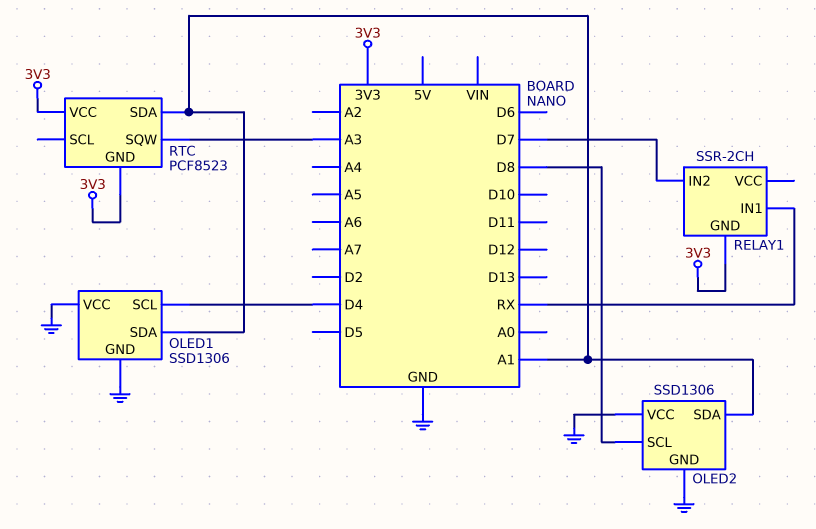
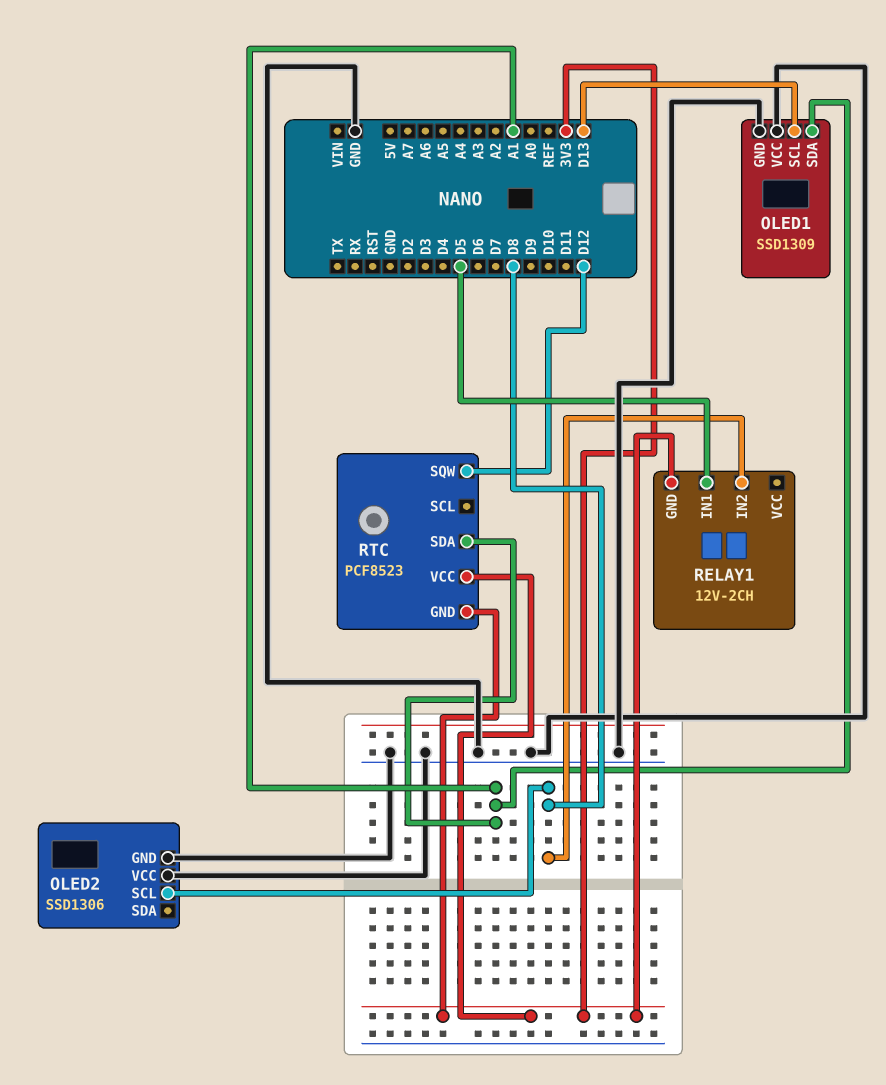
OLED1: SSD1306 -> SSD1309
OLED1 pin SCL: D4 -> D13
OLED2 pin SDA: A1 -> none
RELAY1: SSR-2CH -> 12V-2CH
RELAY1 pin IN1: RX -> D5
RELAY1 pin IN2: D7 -> D8
RTC pin SQW: A3 -> D12

